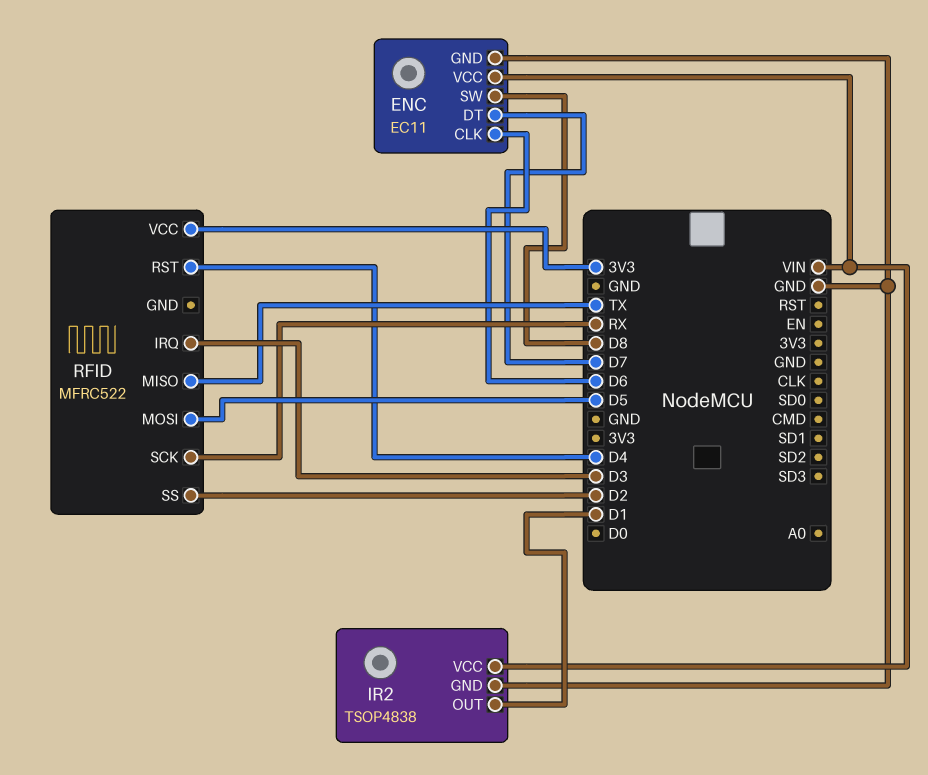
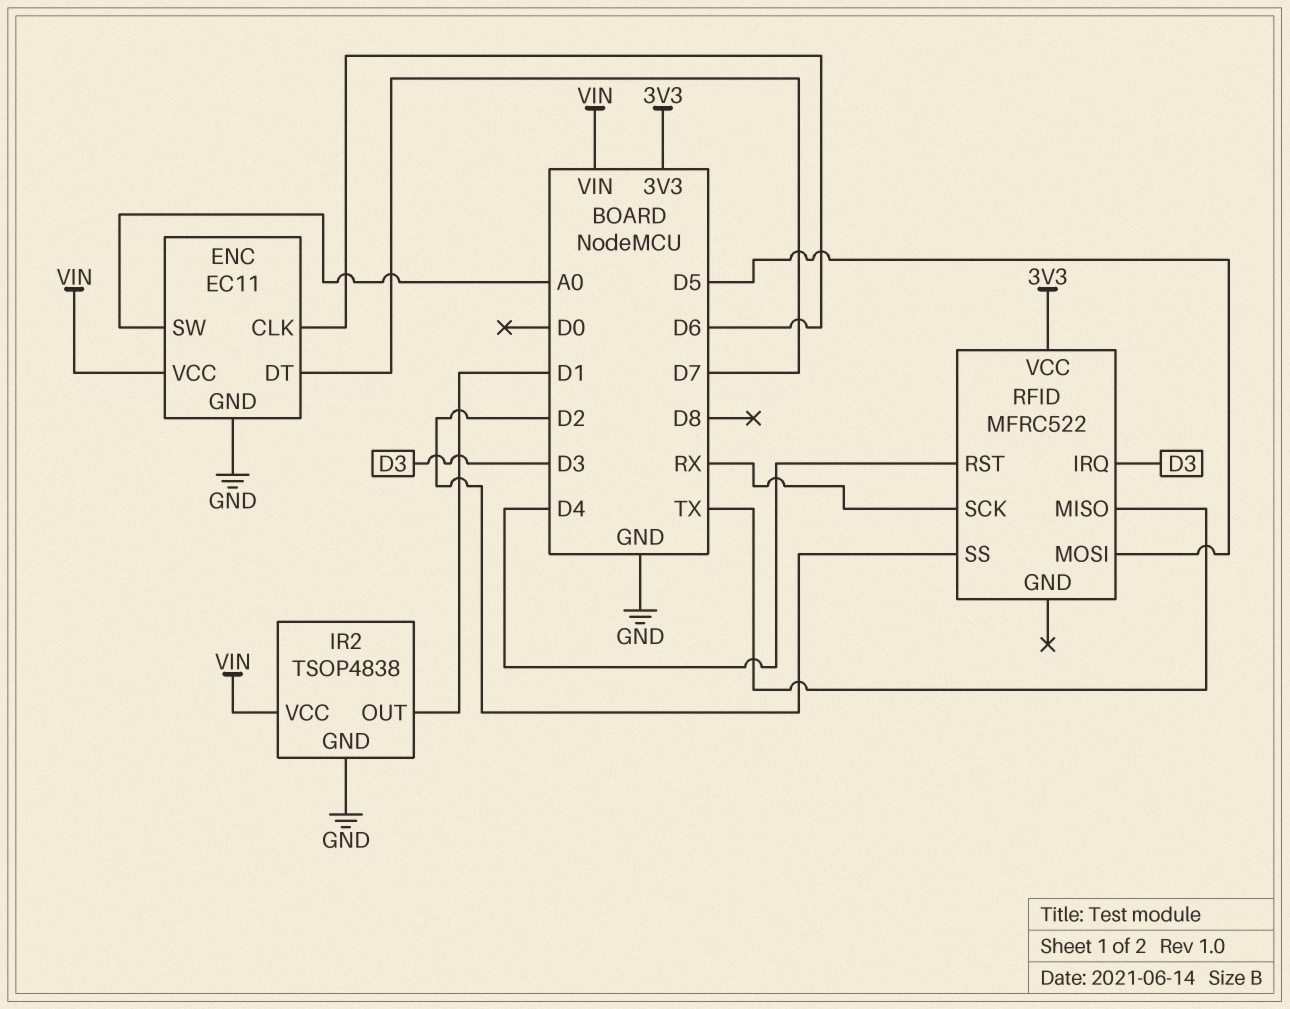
ENC pin SW: D8 -> A0

